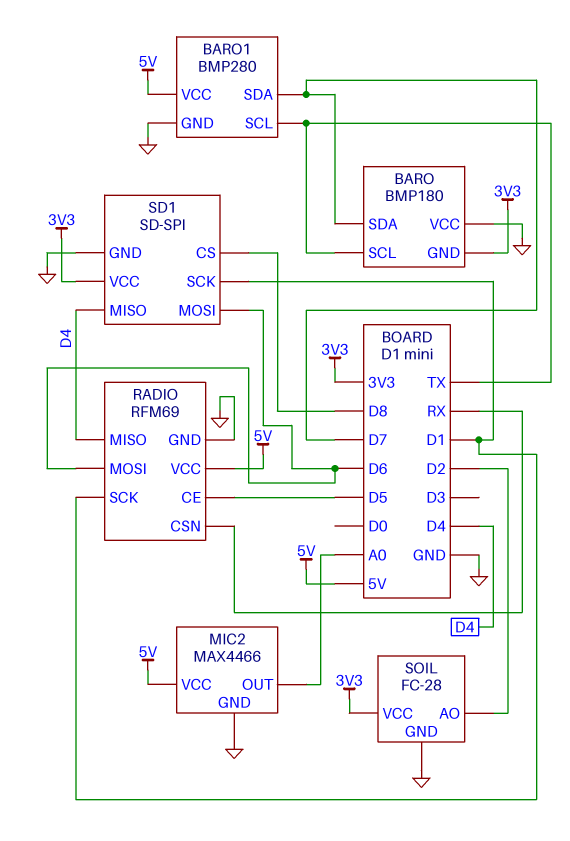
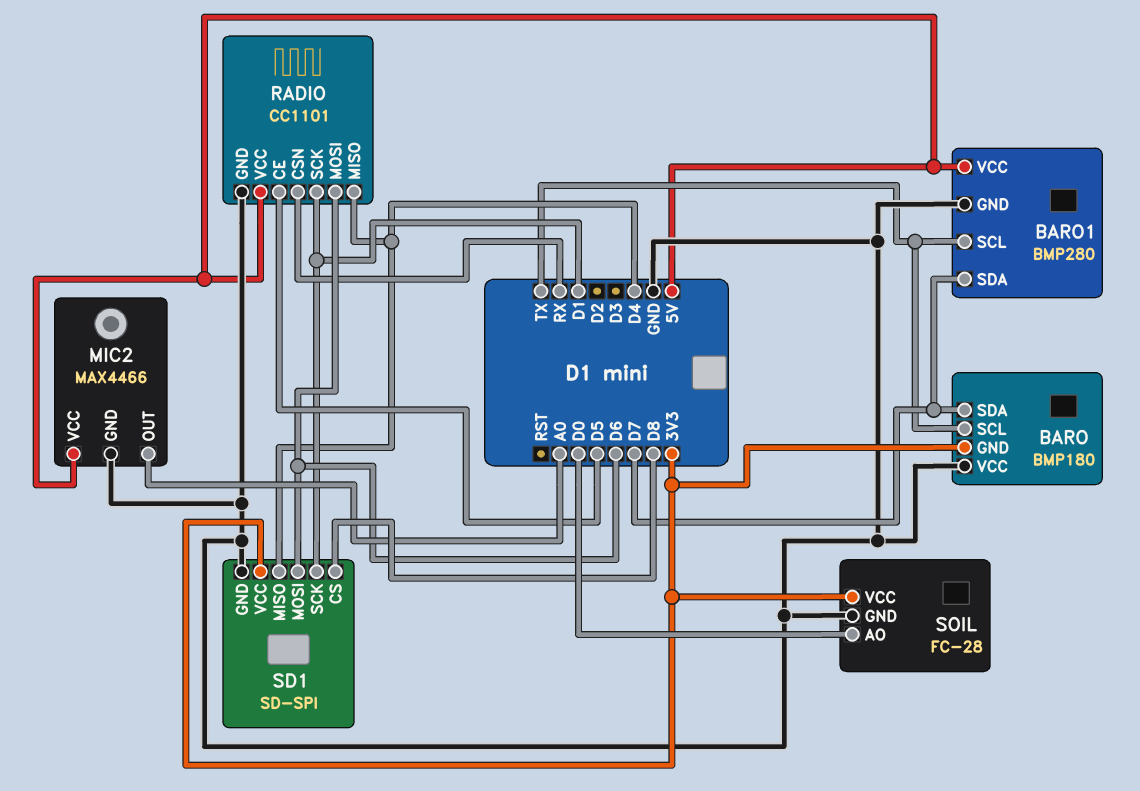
RADIO: RFM69 -> CC1101
SOIL pin AO: D2 -> D0

